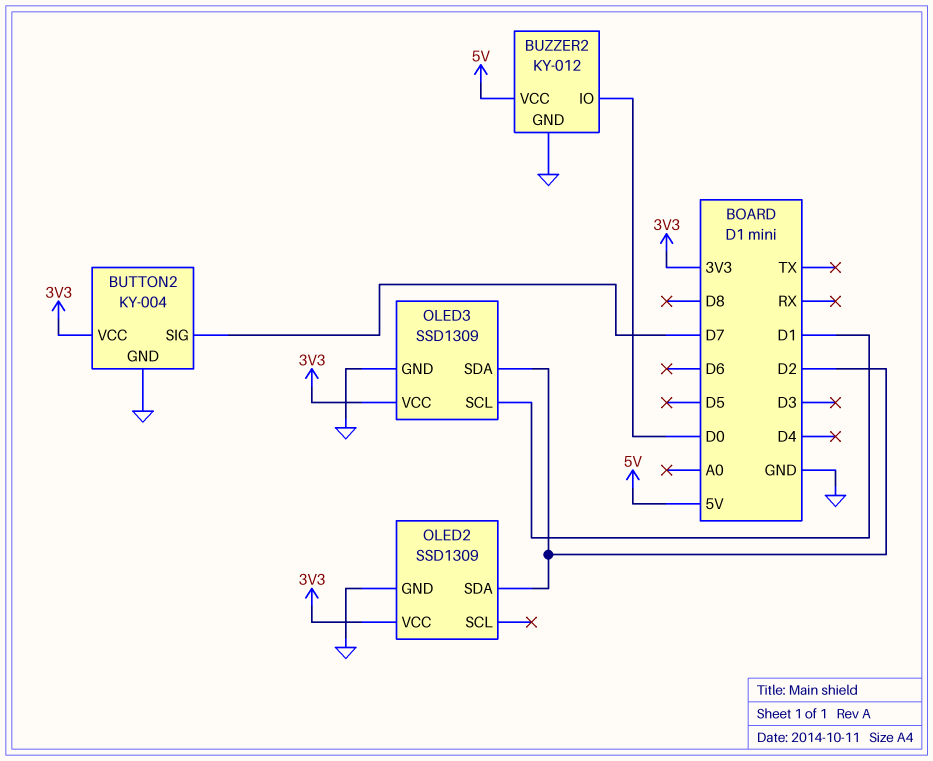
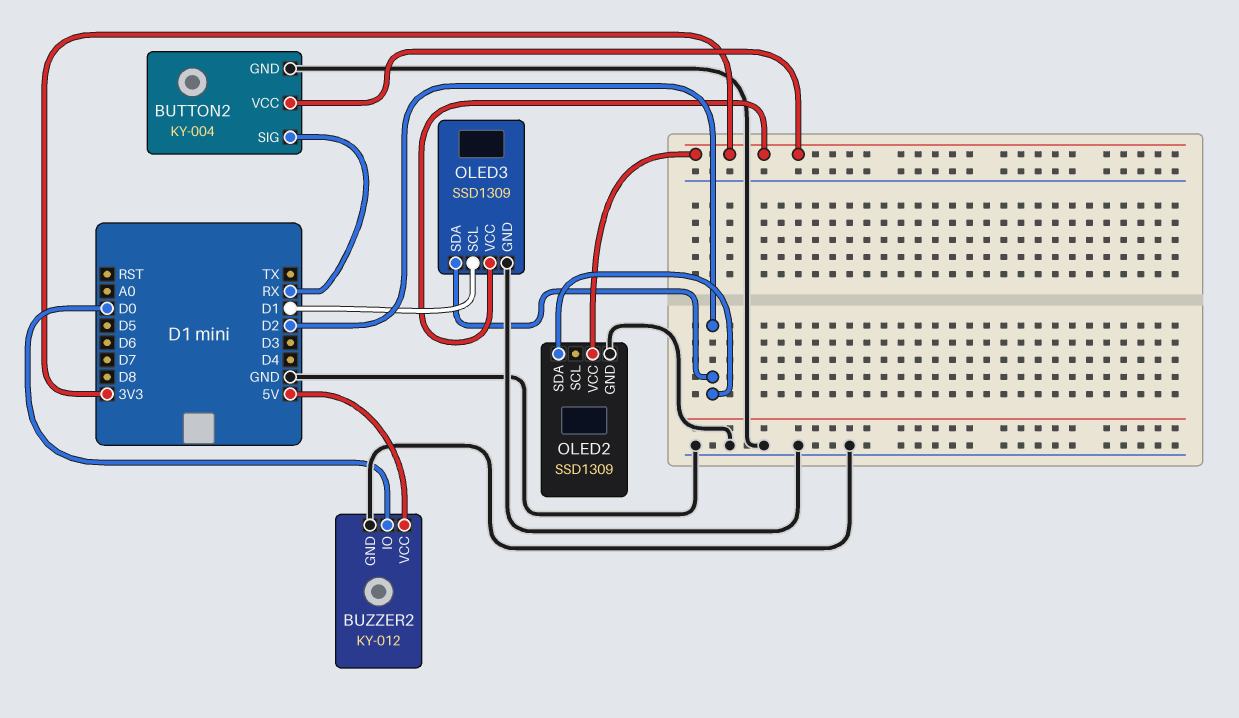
BUTTON2 pin SIG: D7 -> RX

